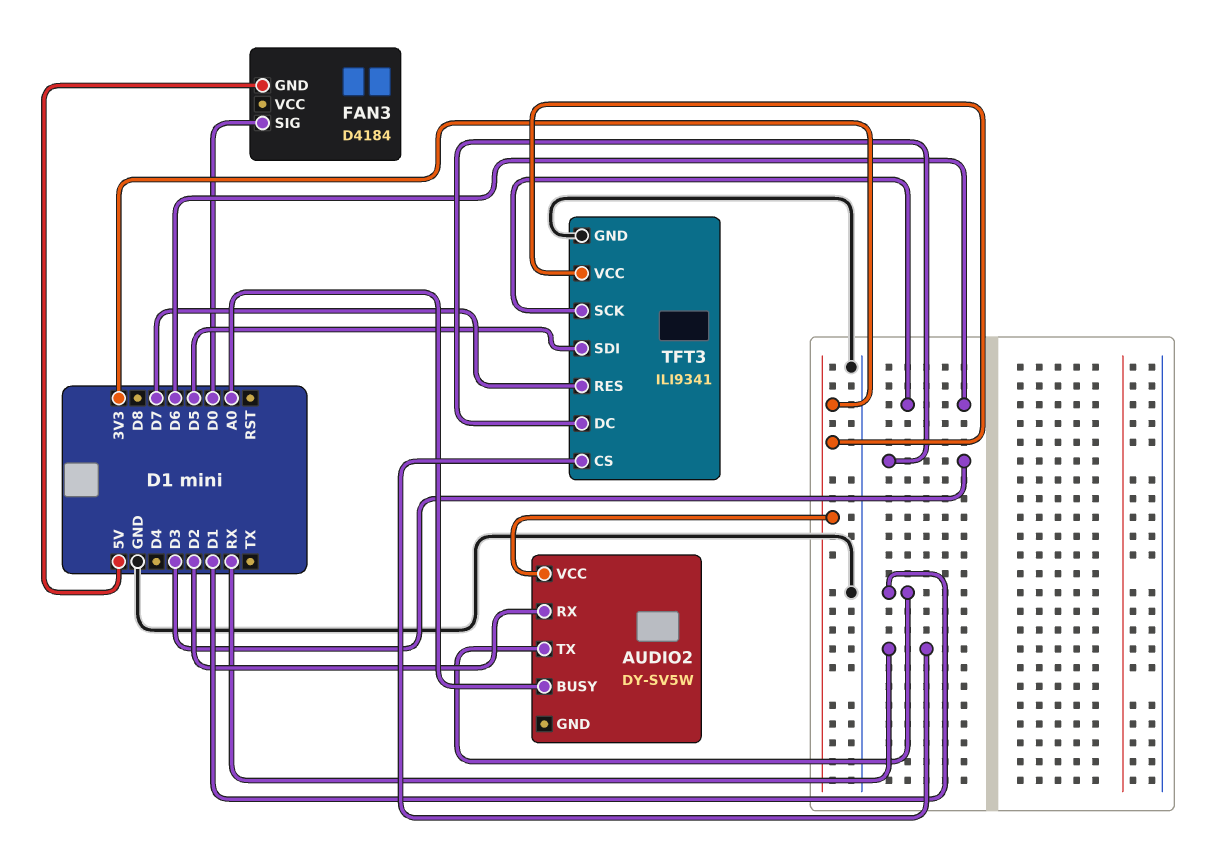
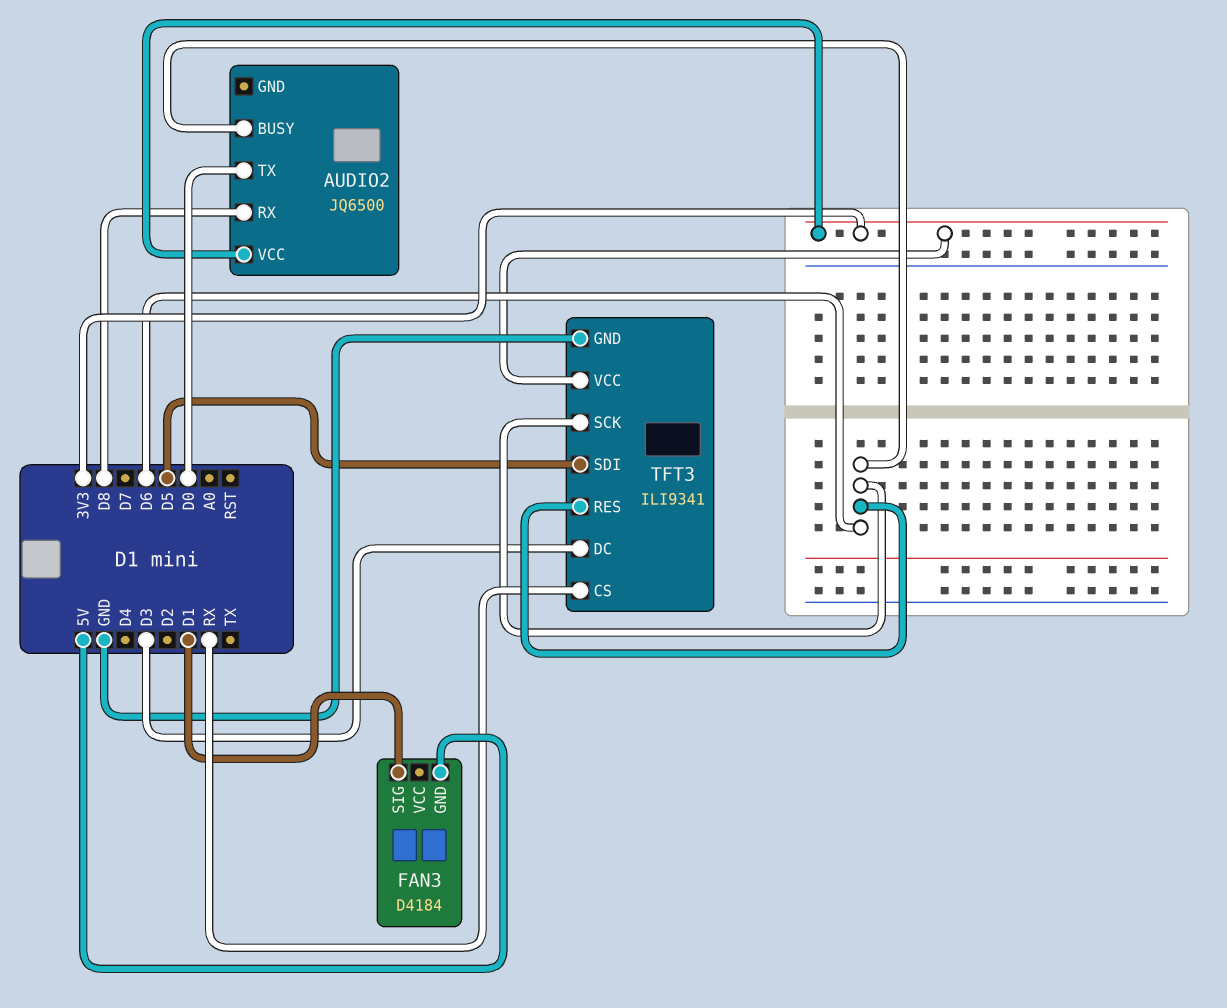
AUDIO2: DY-SV5W -> JQ6500
AUDIO2 pin BUSY: A0 -> D6
AUDIO2 pin RX: D2 -> D8
AUDIO2 pin TX: D1 -> D0
FAN3 pin SIG: D0 -> D1
TFT3 pin RES: D7 -> D6

